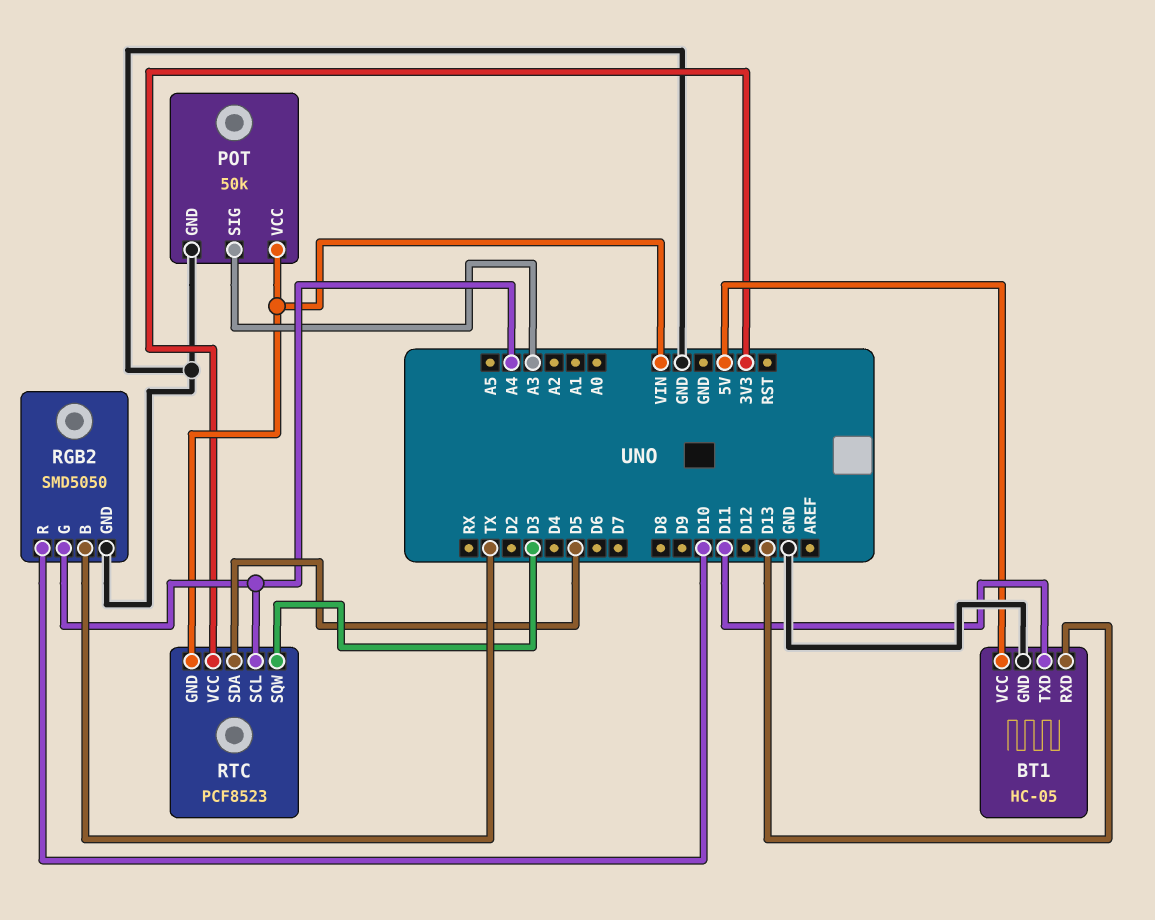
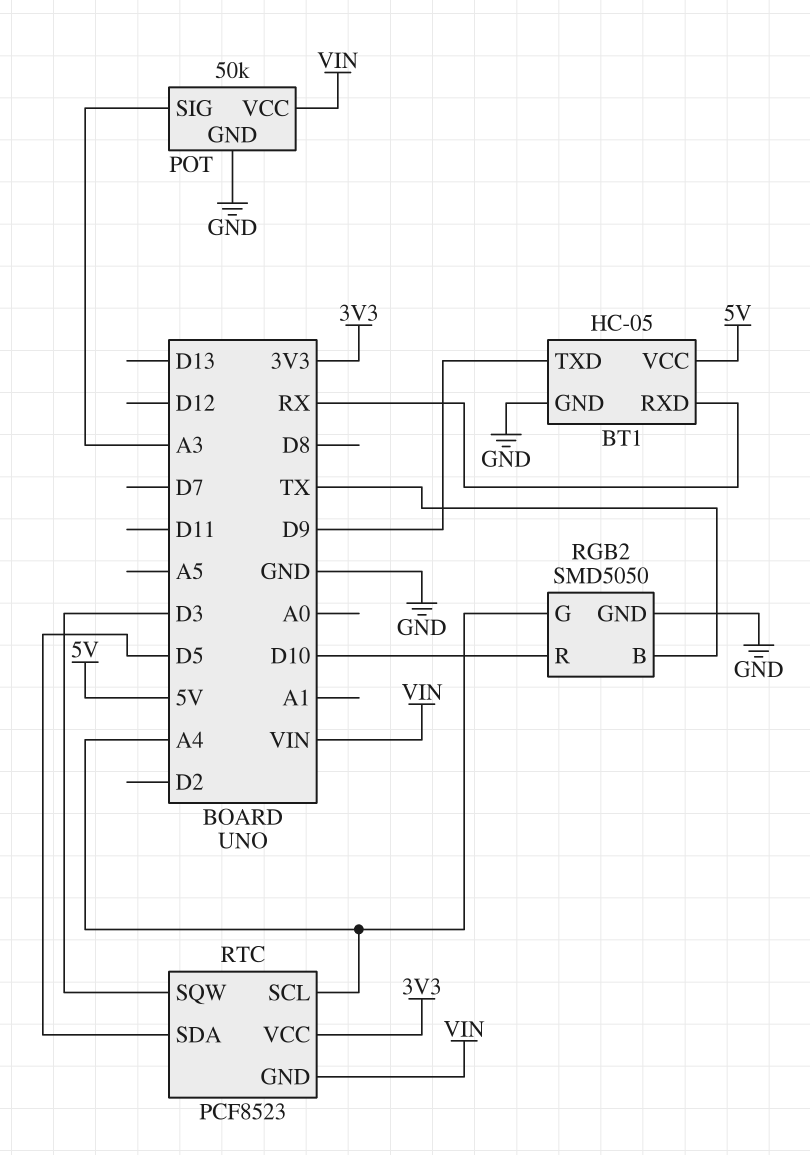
BT1 pin RXD: D13 -> RX
BT1 pin TXD: D11 -> D9

